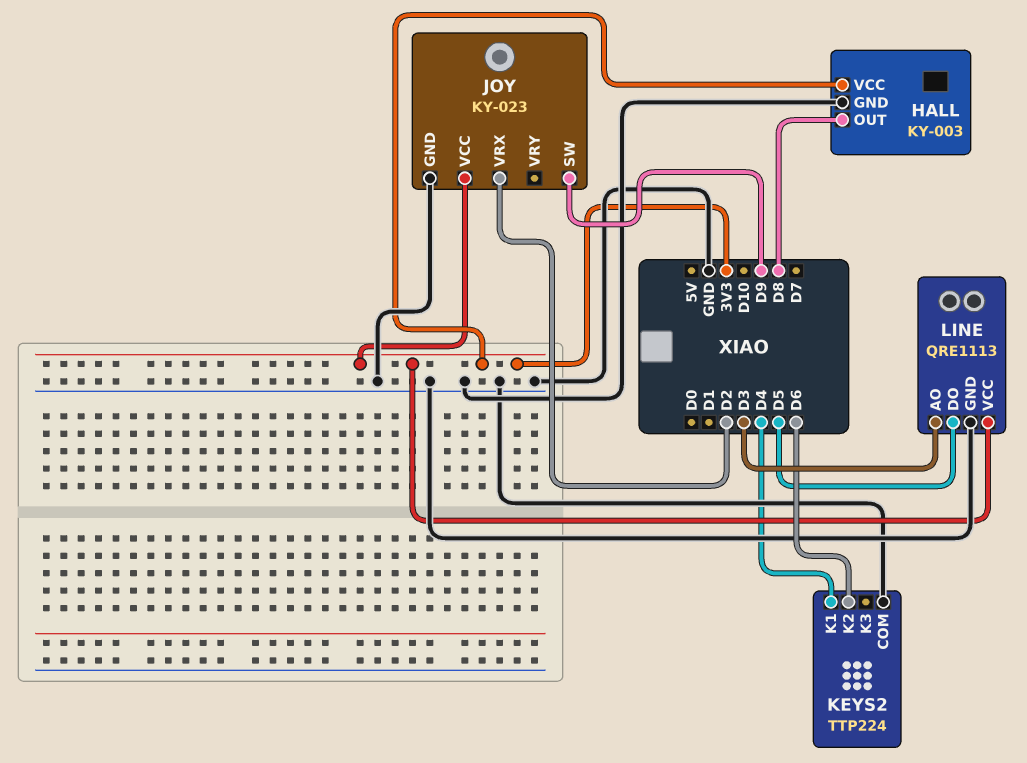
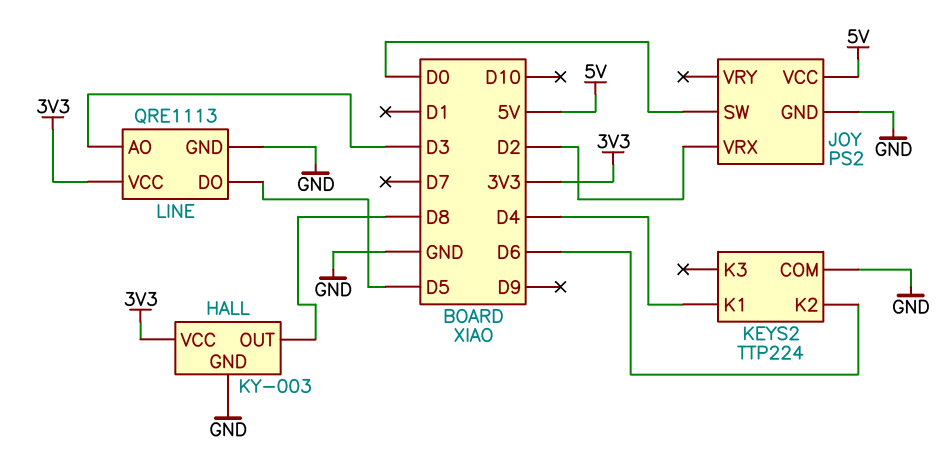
JOY: KY-023 -> PS2
JOY pin SW: D9 -> D0
JOY pin VCC: 3V3 -> 5V

